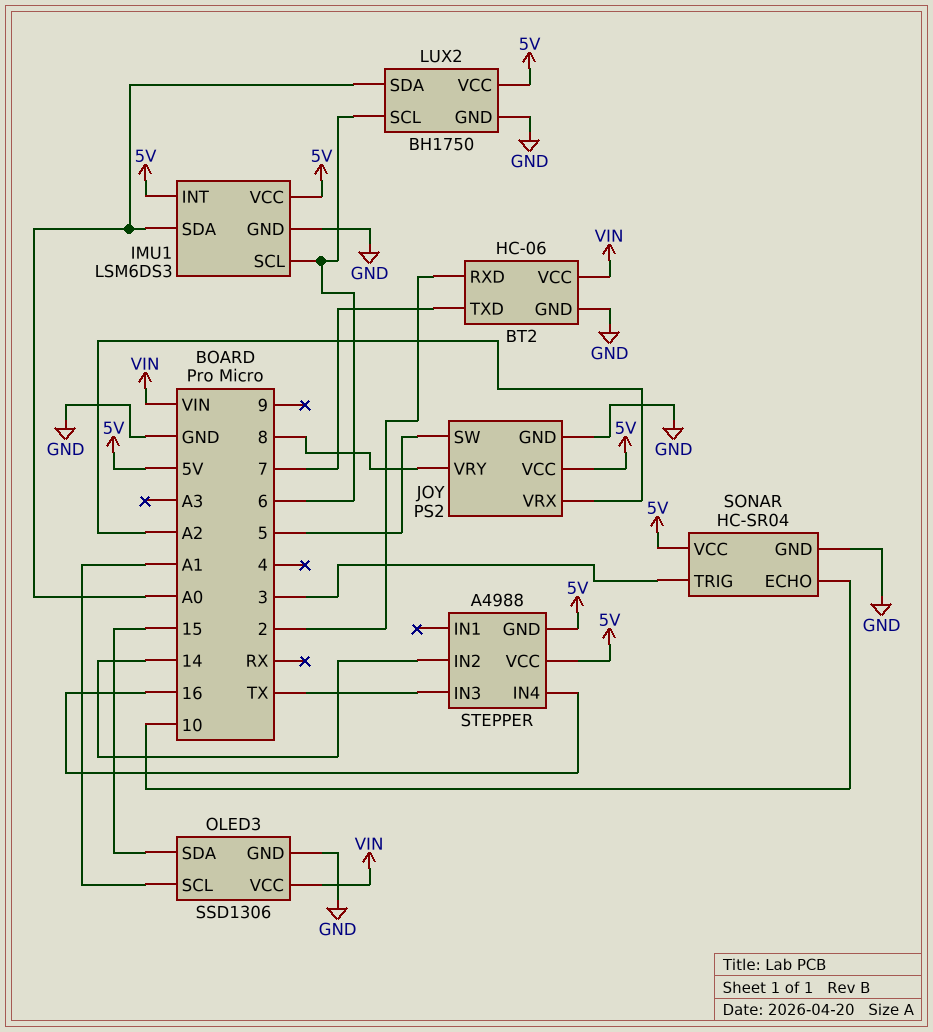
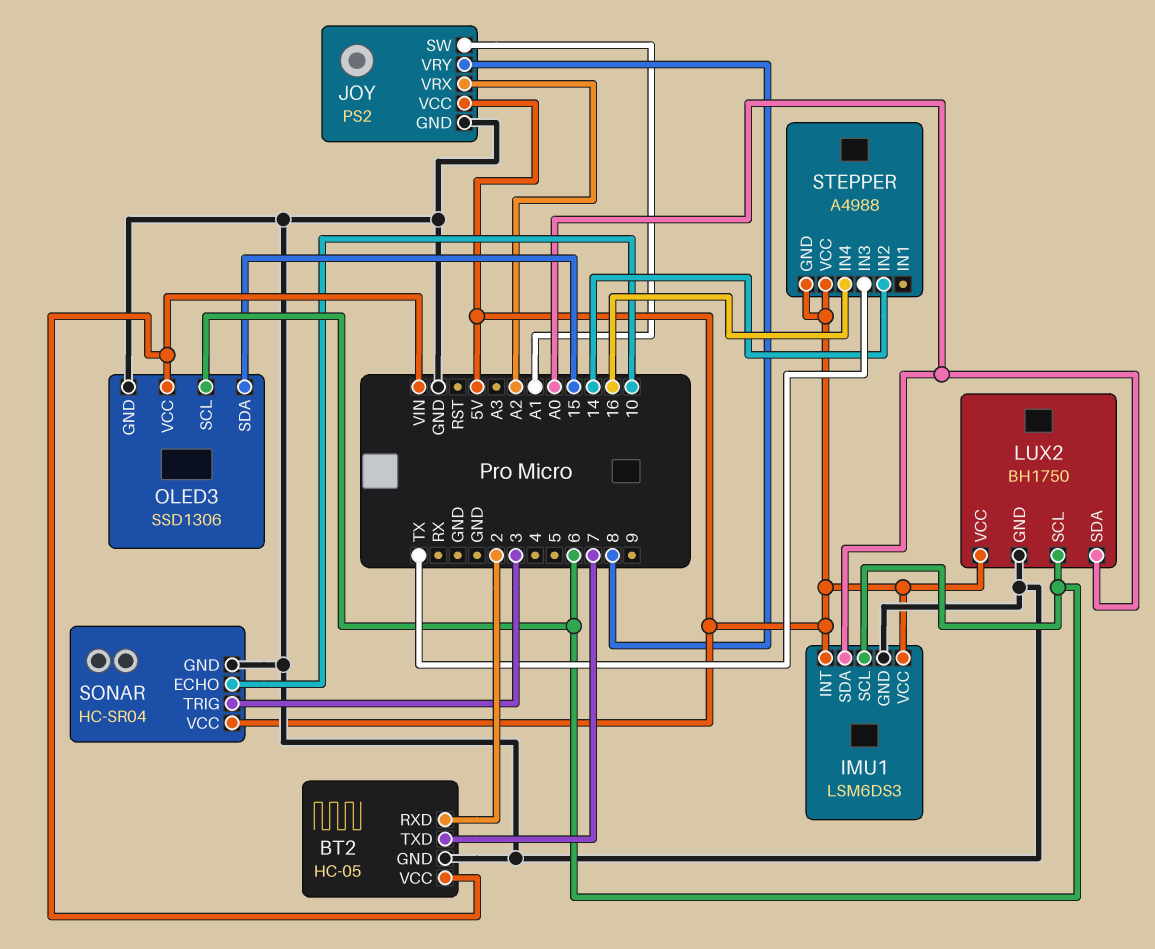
BT2: HC-06 -> HC-05
JOY pin SW: 5 -> A1
OLED3 pin SCL: A1 -> 6

